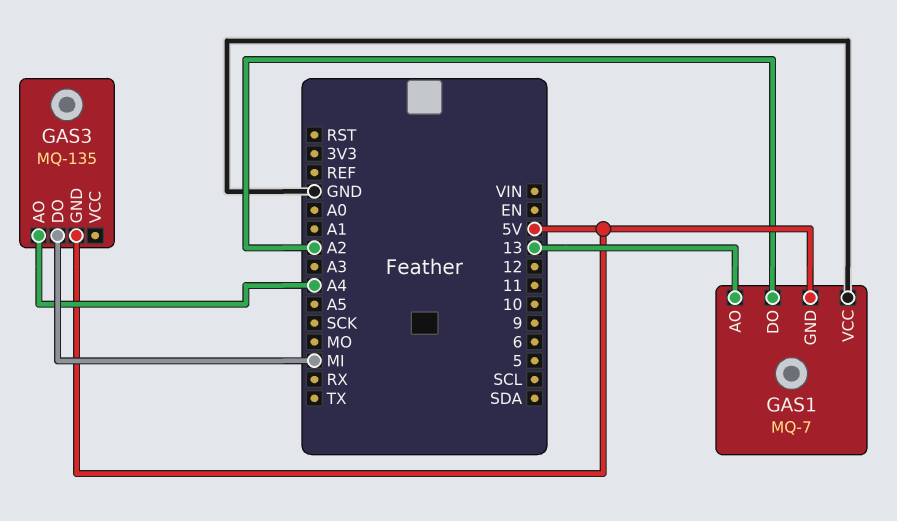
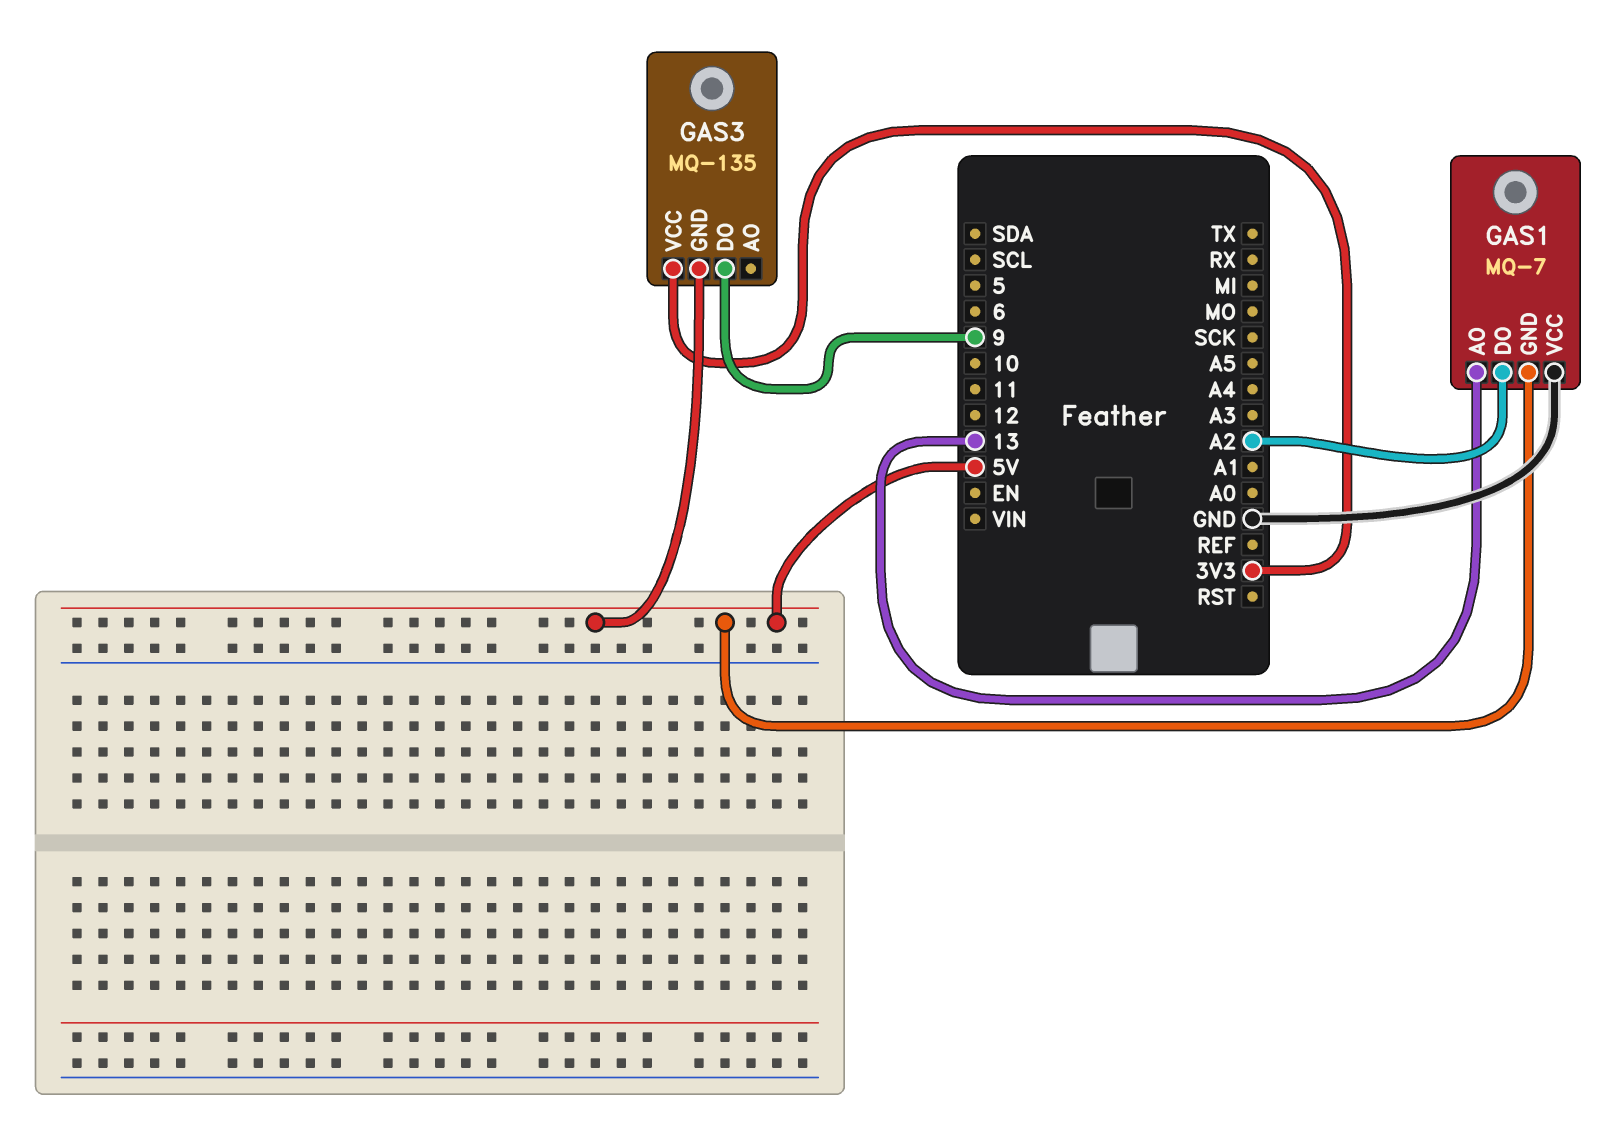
GAS3 pin AO: A4 -> none
GAS3 pin DO: MI -> 9
GAS3 pin VCC: none -> 3V3

